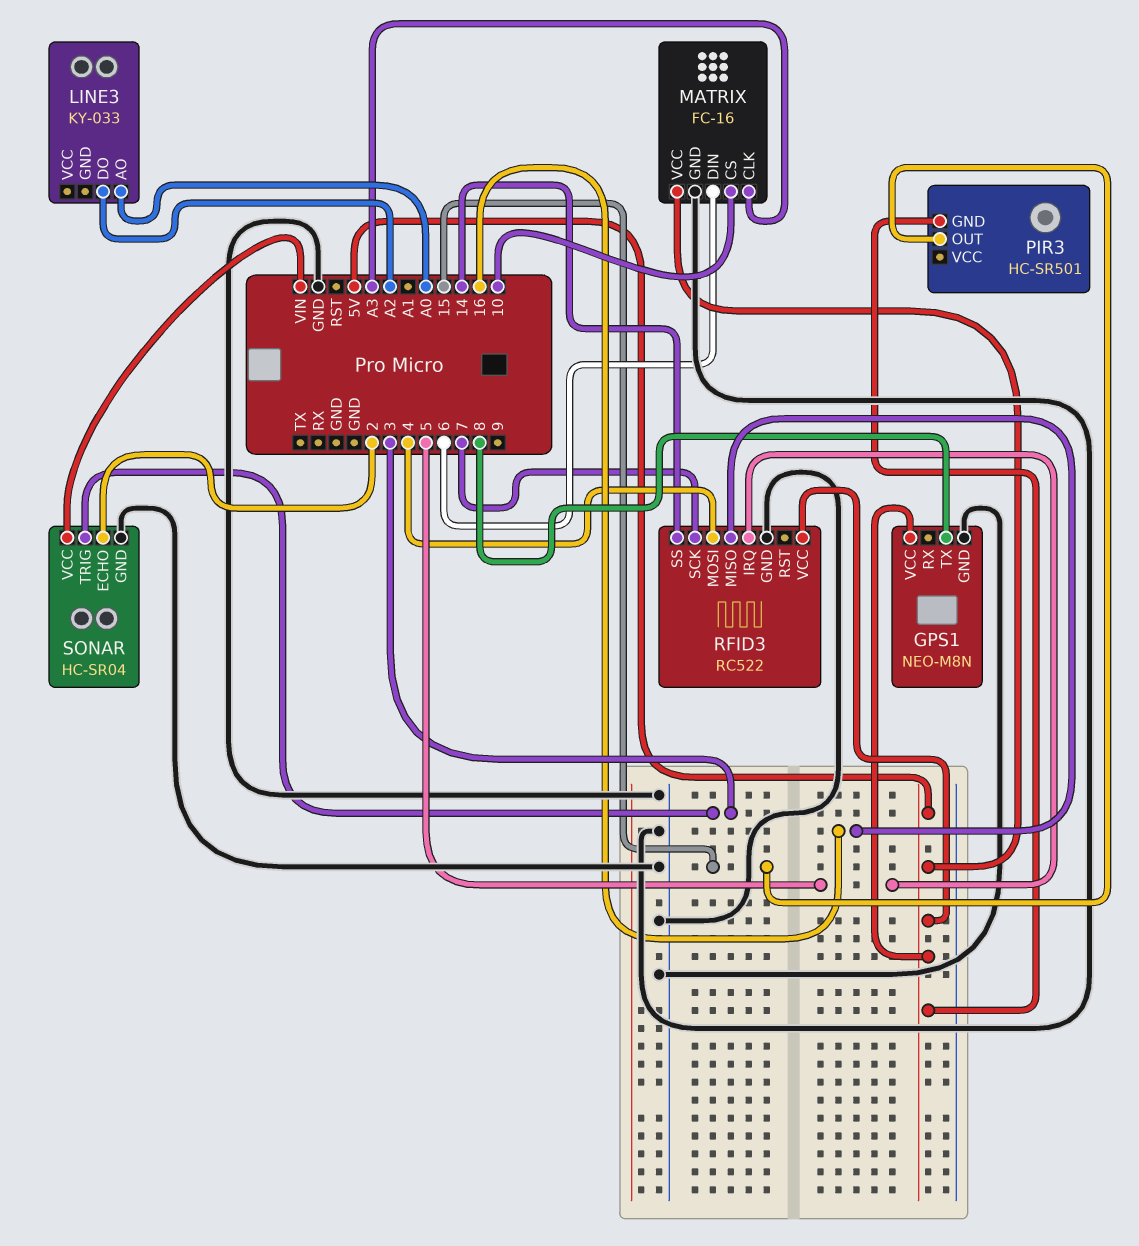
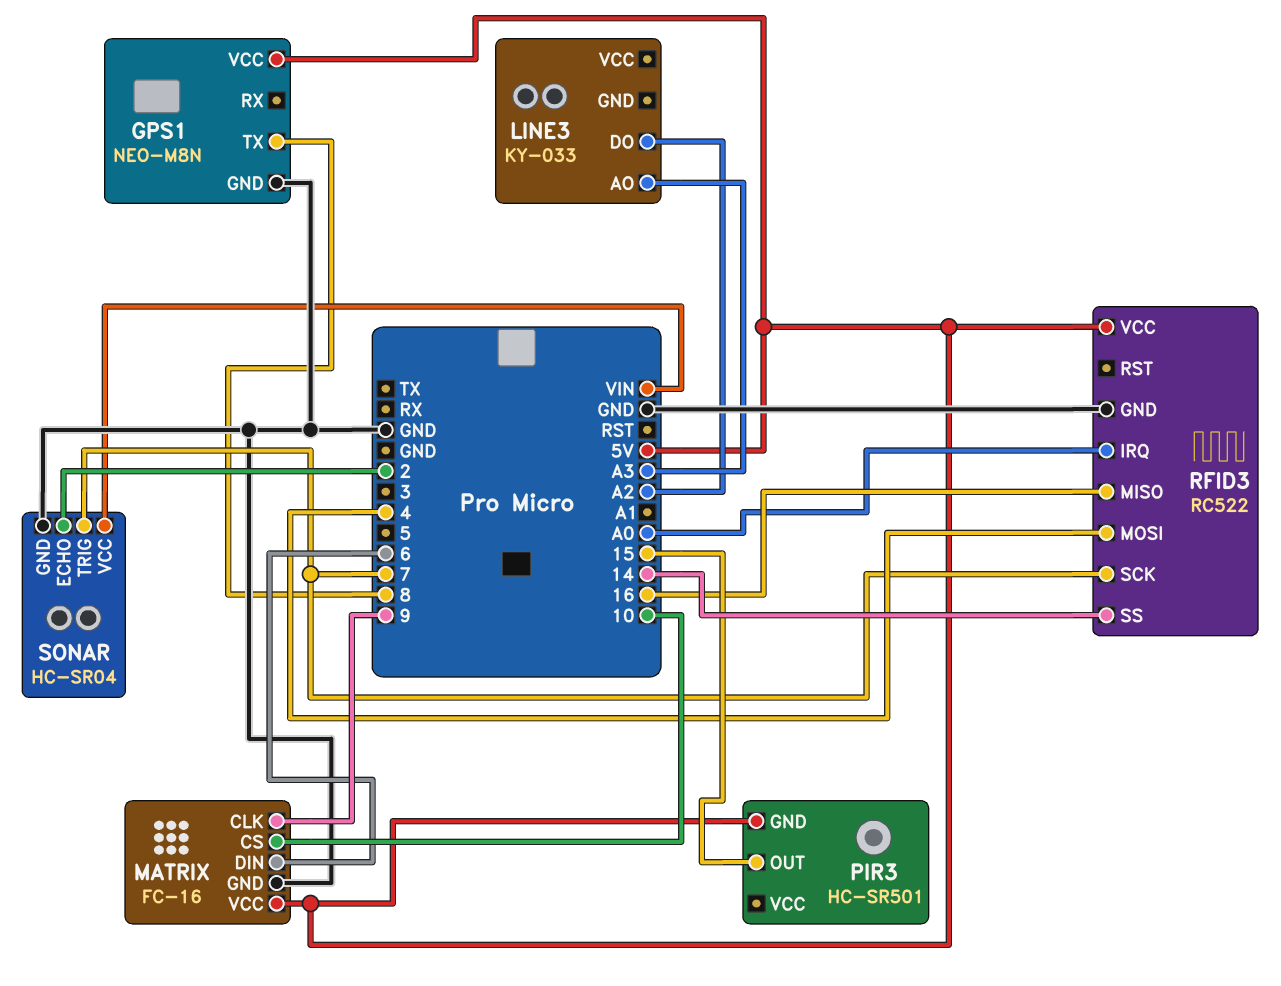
LINE3 pin AO: A0 -> A3
MATRIX pin CLK: A3 -> 9
RFID3 pin IRQ: 5 -> A0
SONAR pin TRIG: 3 -> 7

